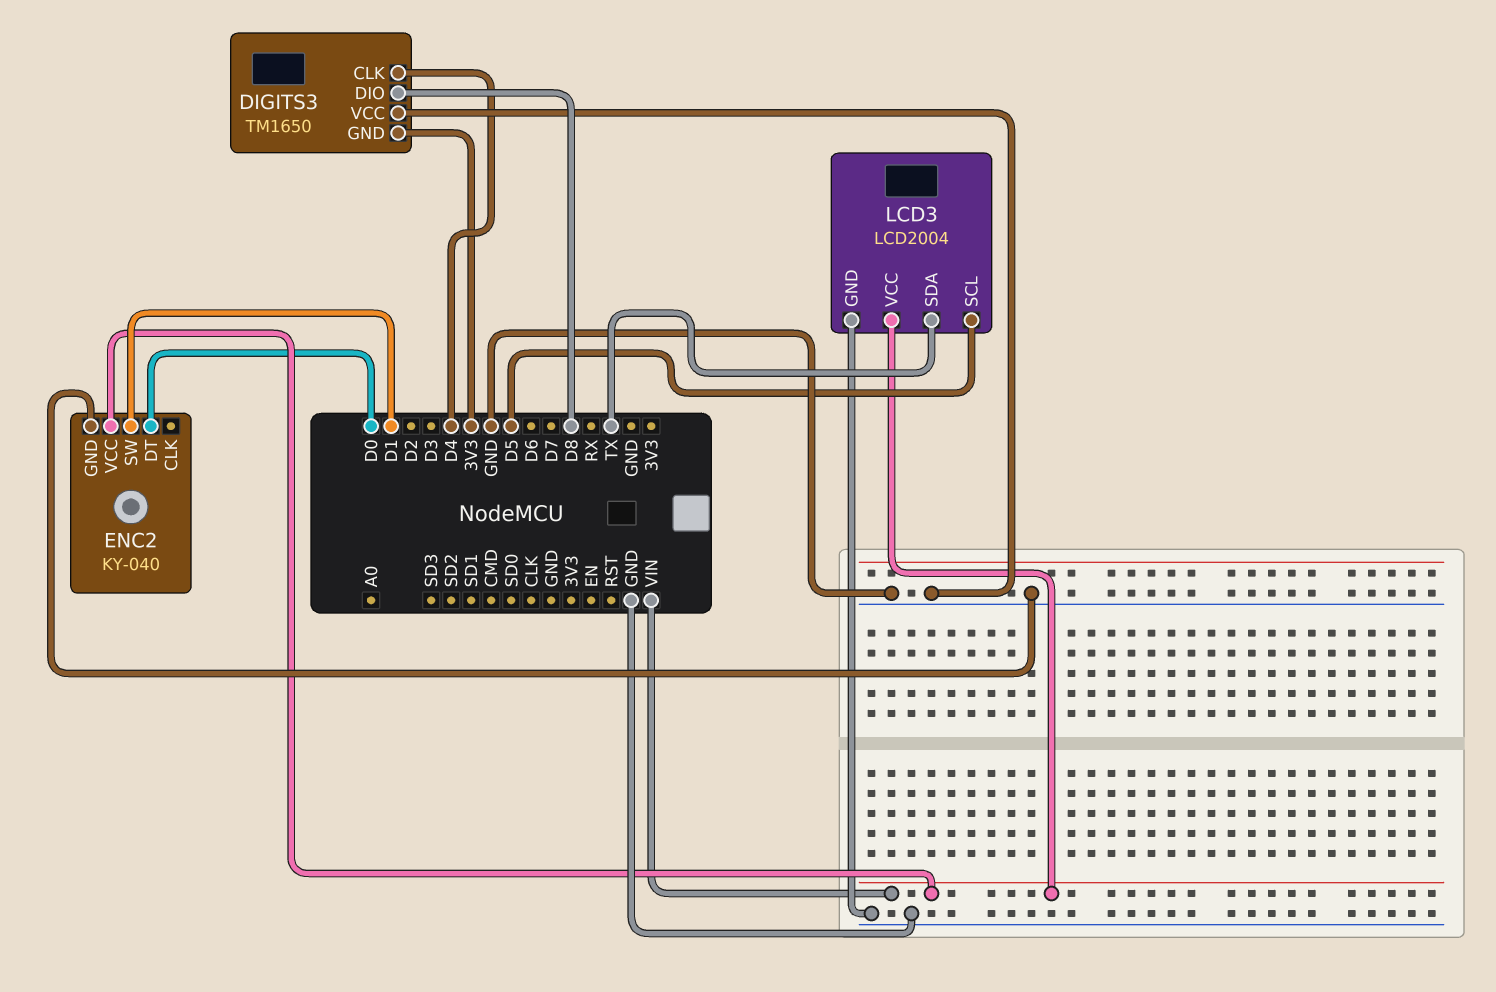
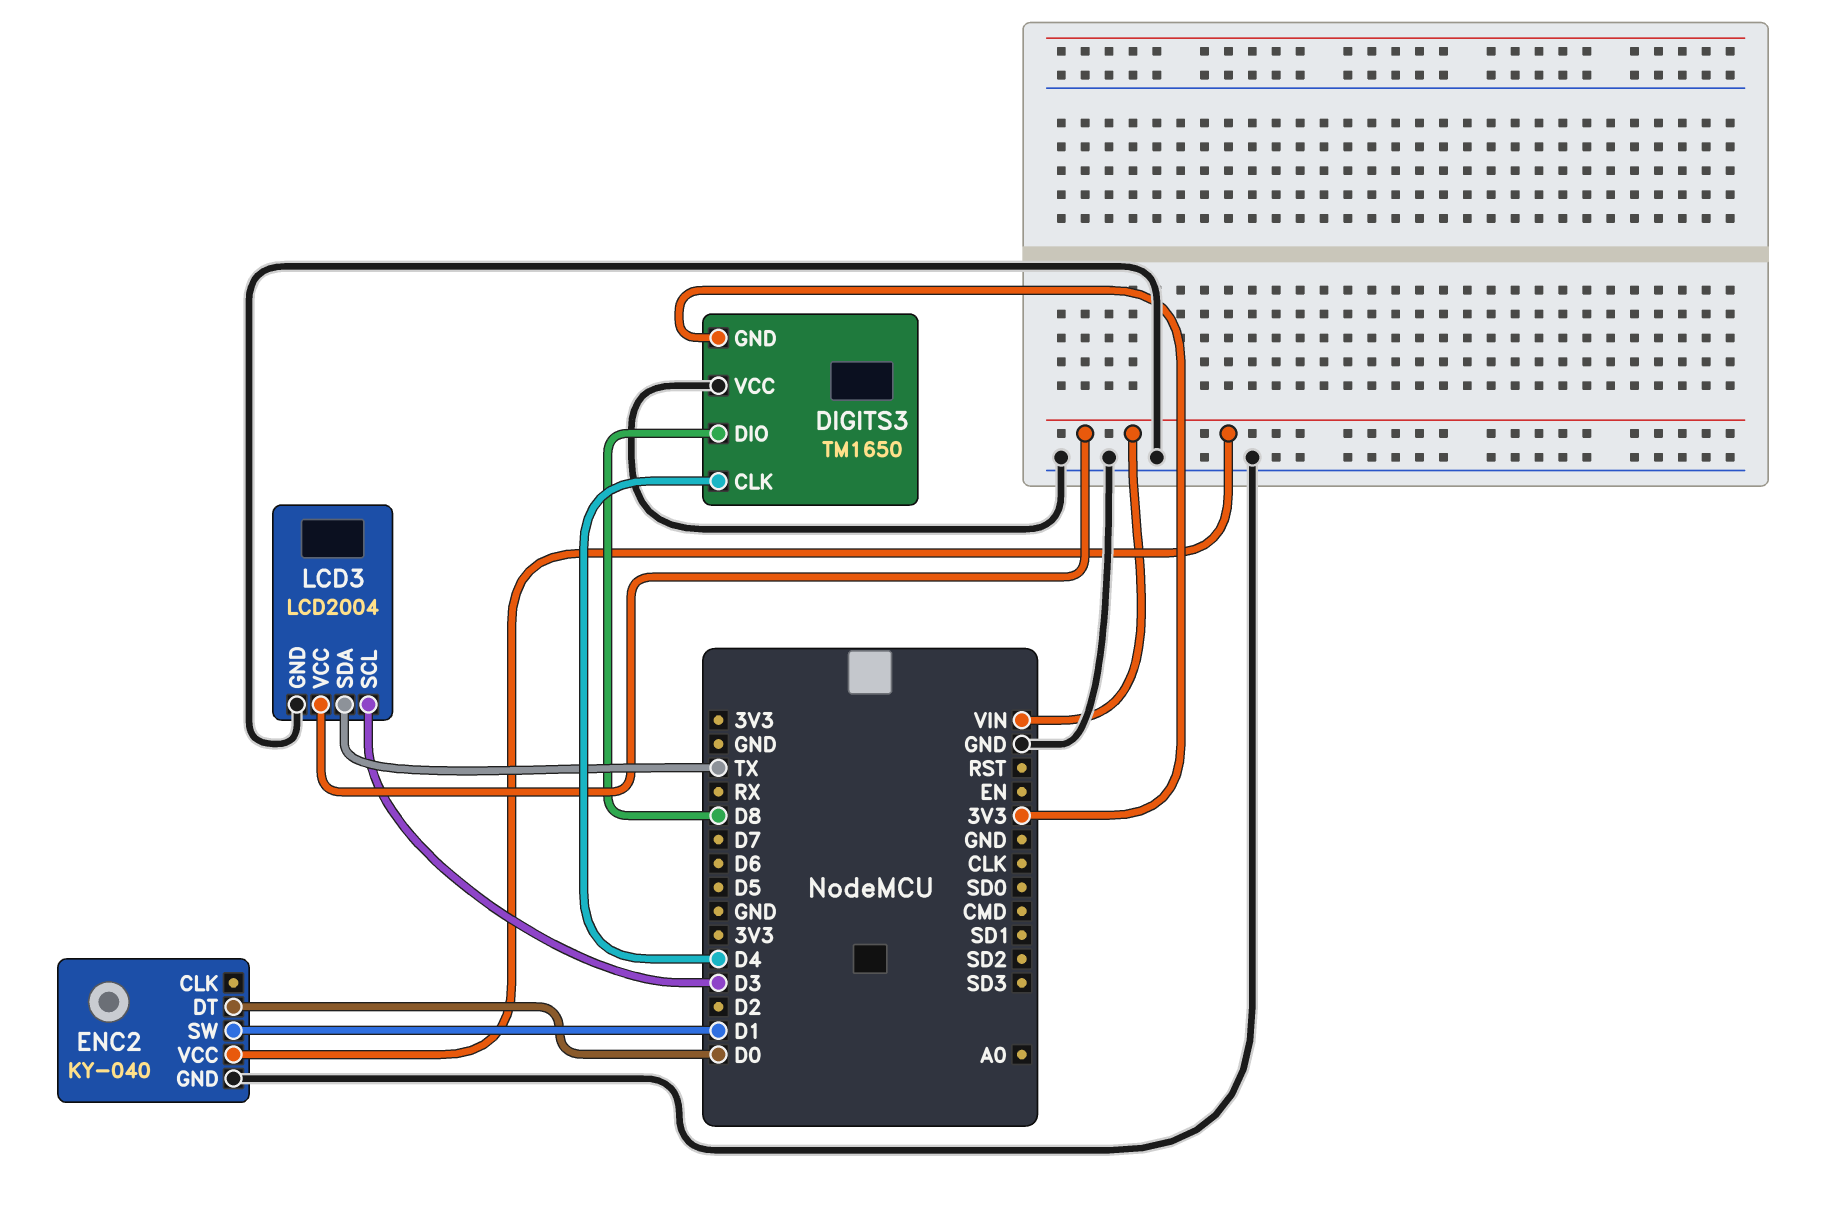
LCD3 pin SCL: D5 -> D3

